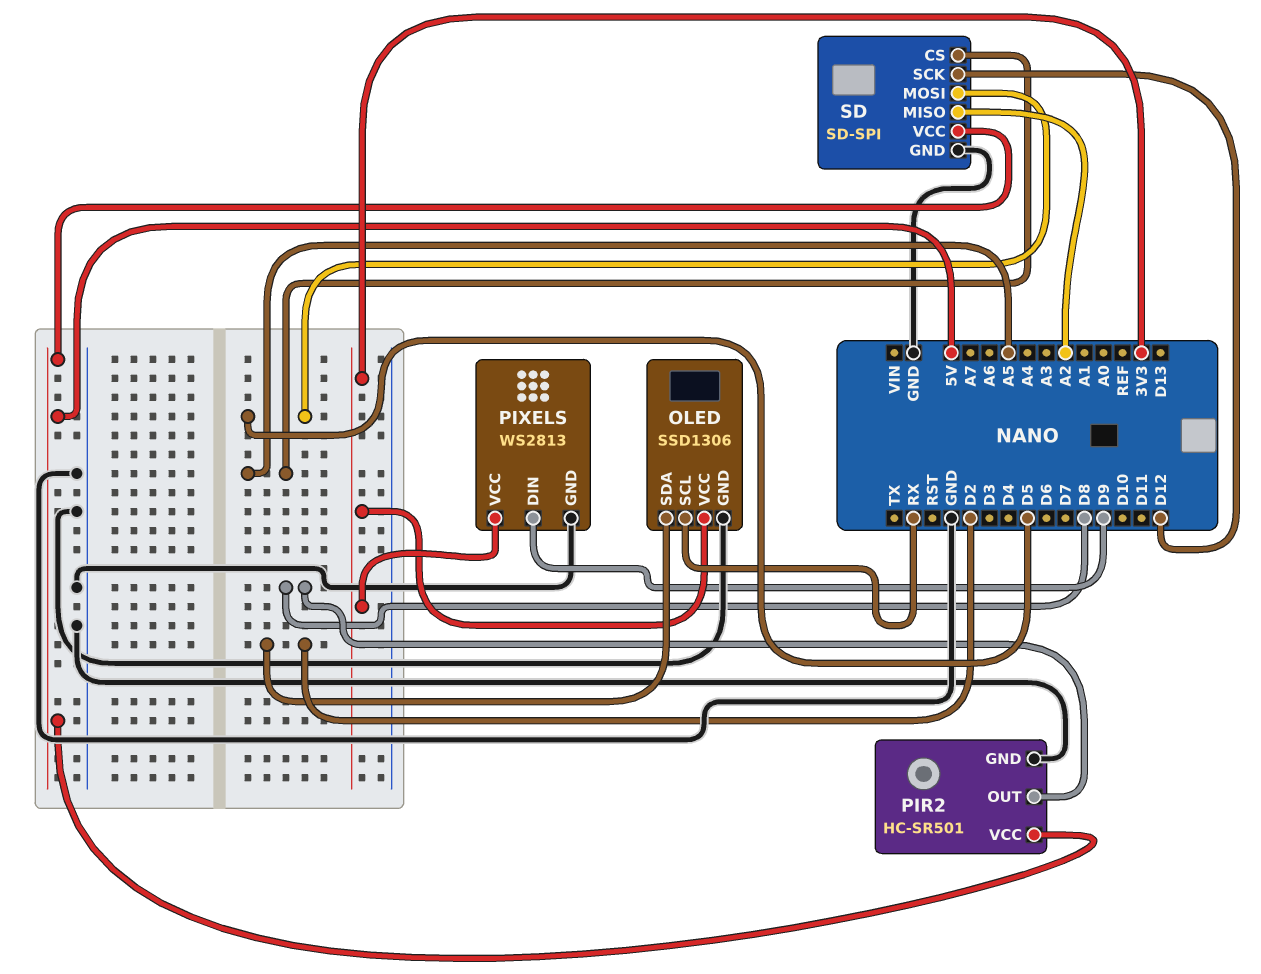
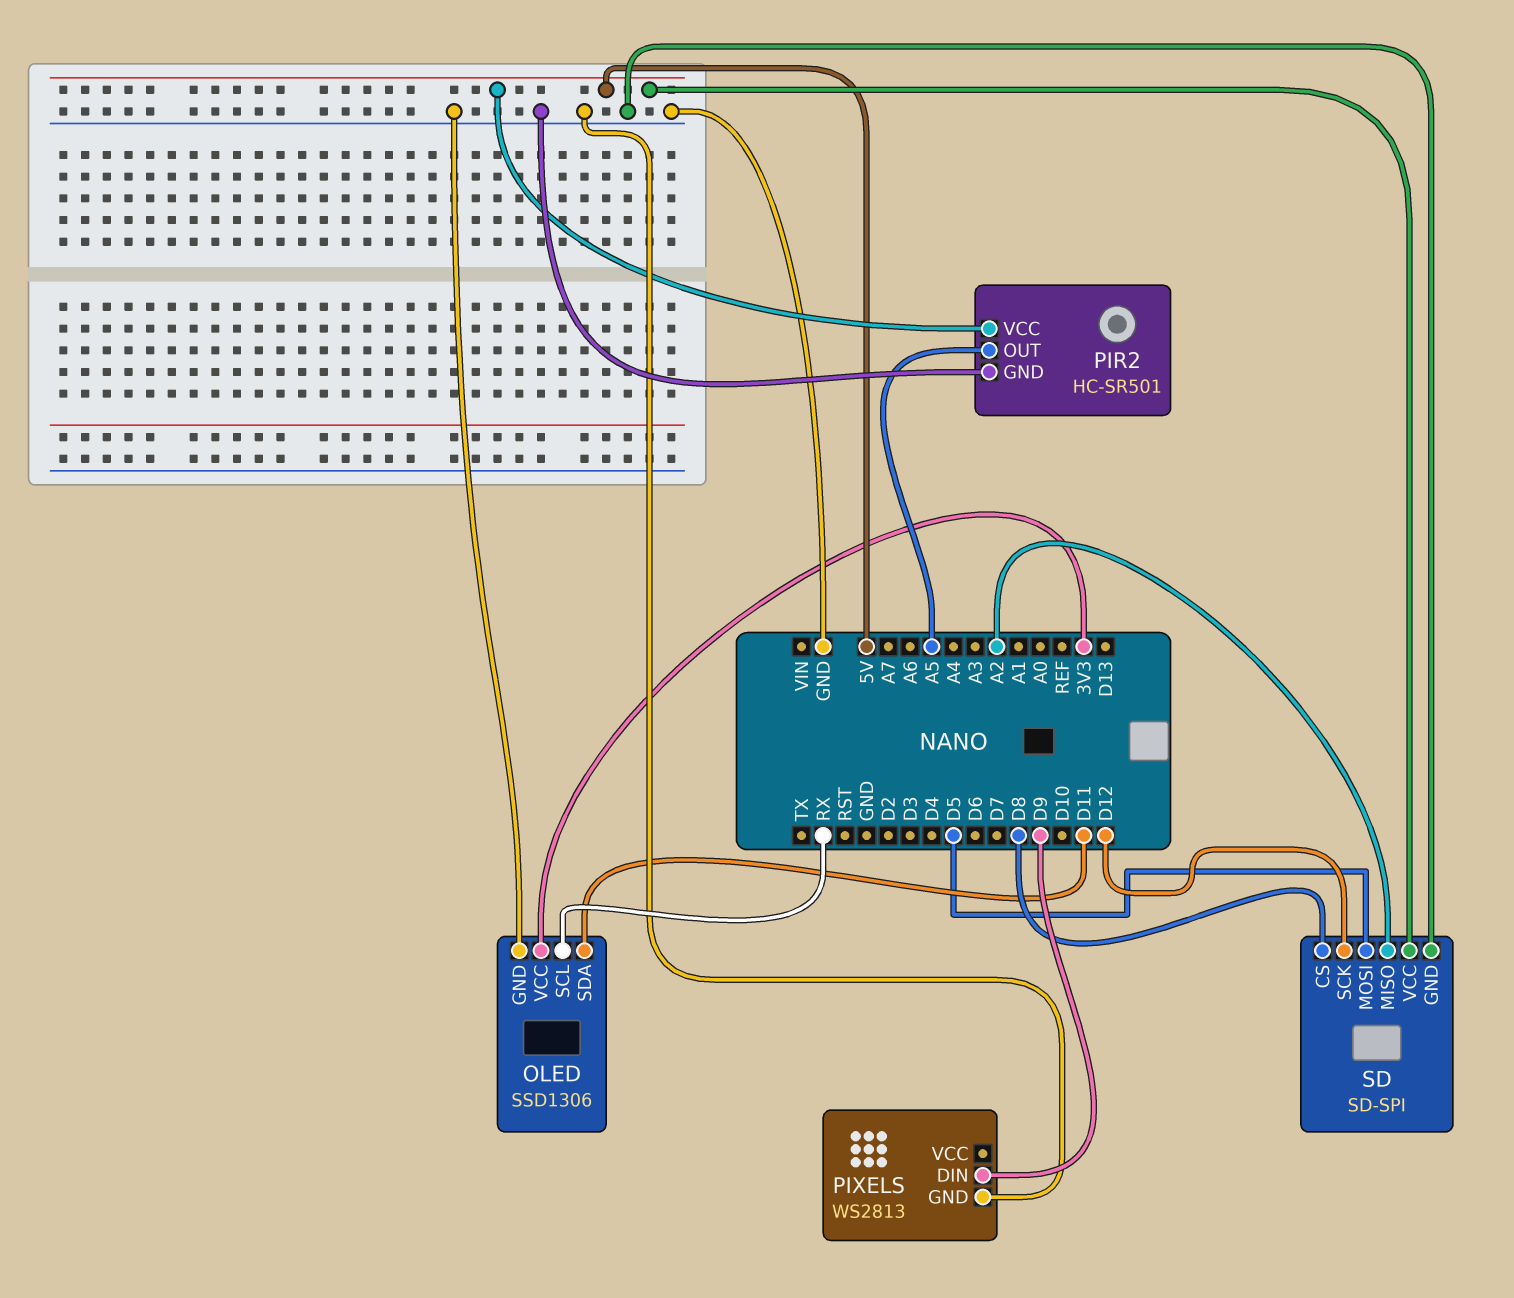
OLED pin SDA: D2 -> D11
PIR2 pin OUT: D8 -> A5
PIXELS pin VCC: 3V3 -> none
SD pin CS: A5 -> D8

